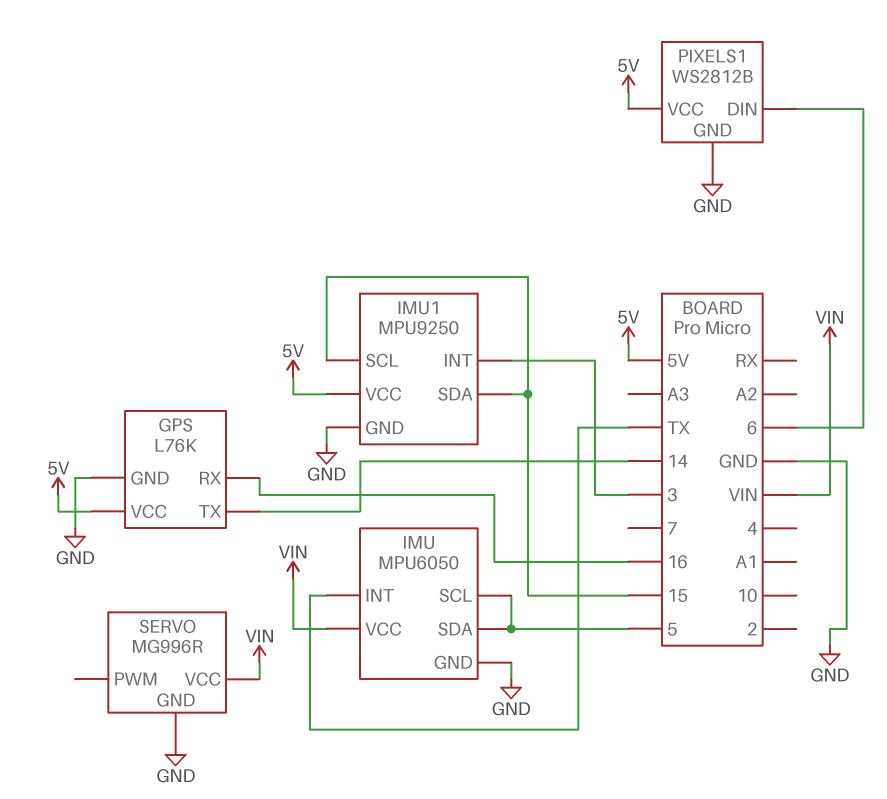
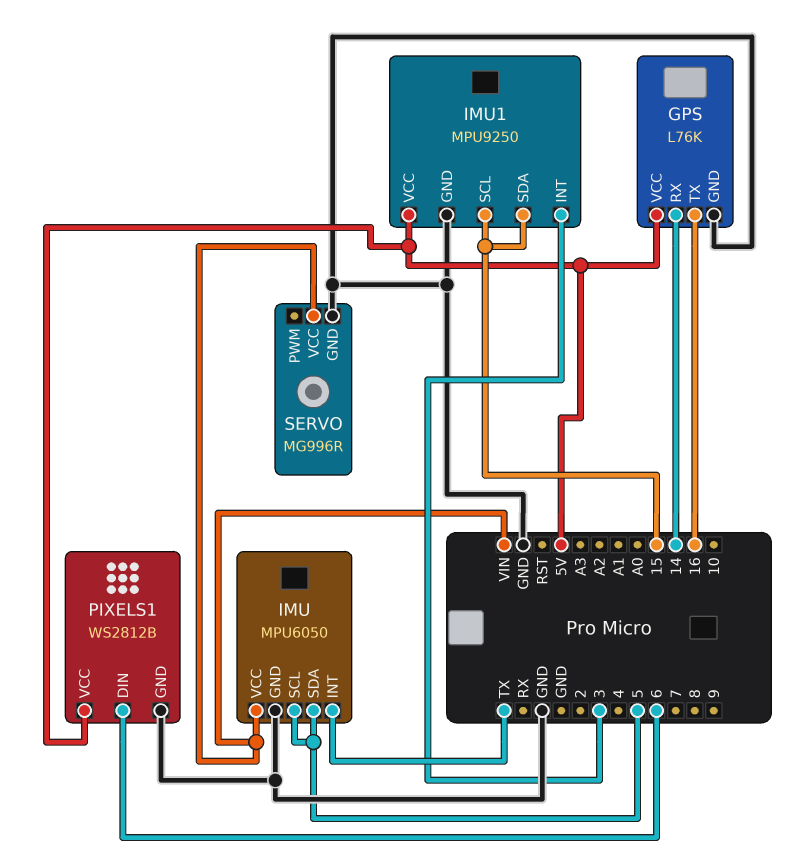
GPS pin RX: 16 -> 14
GPS pin TX: 14 -> 16

